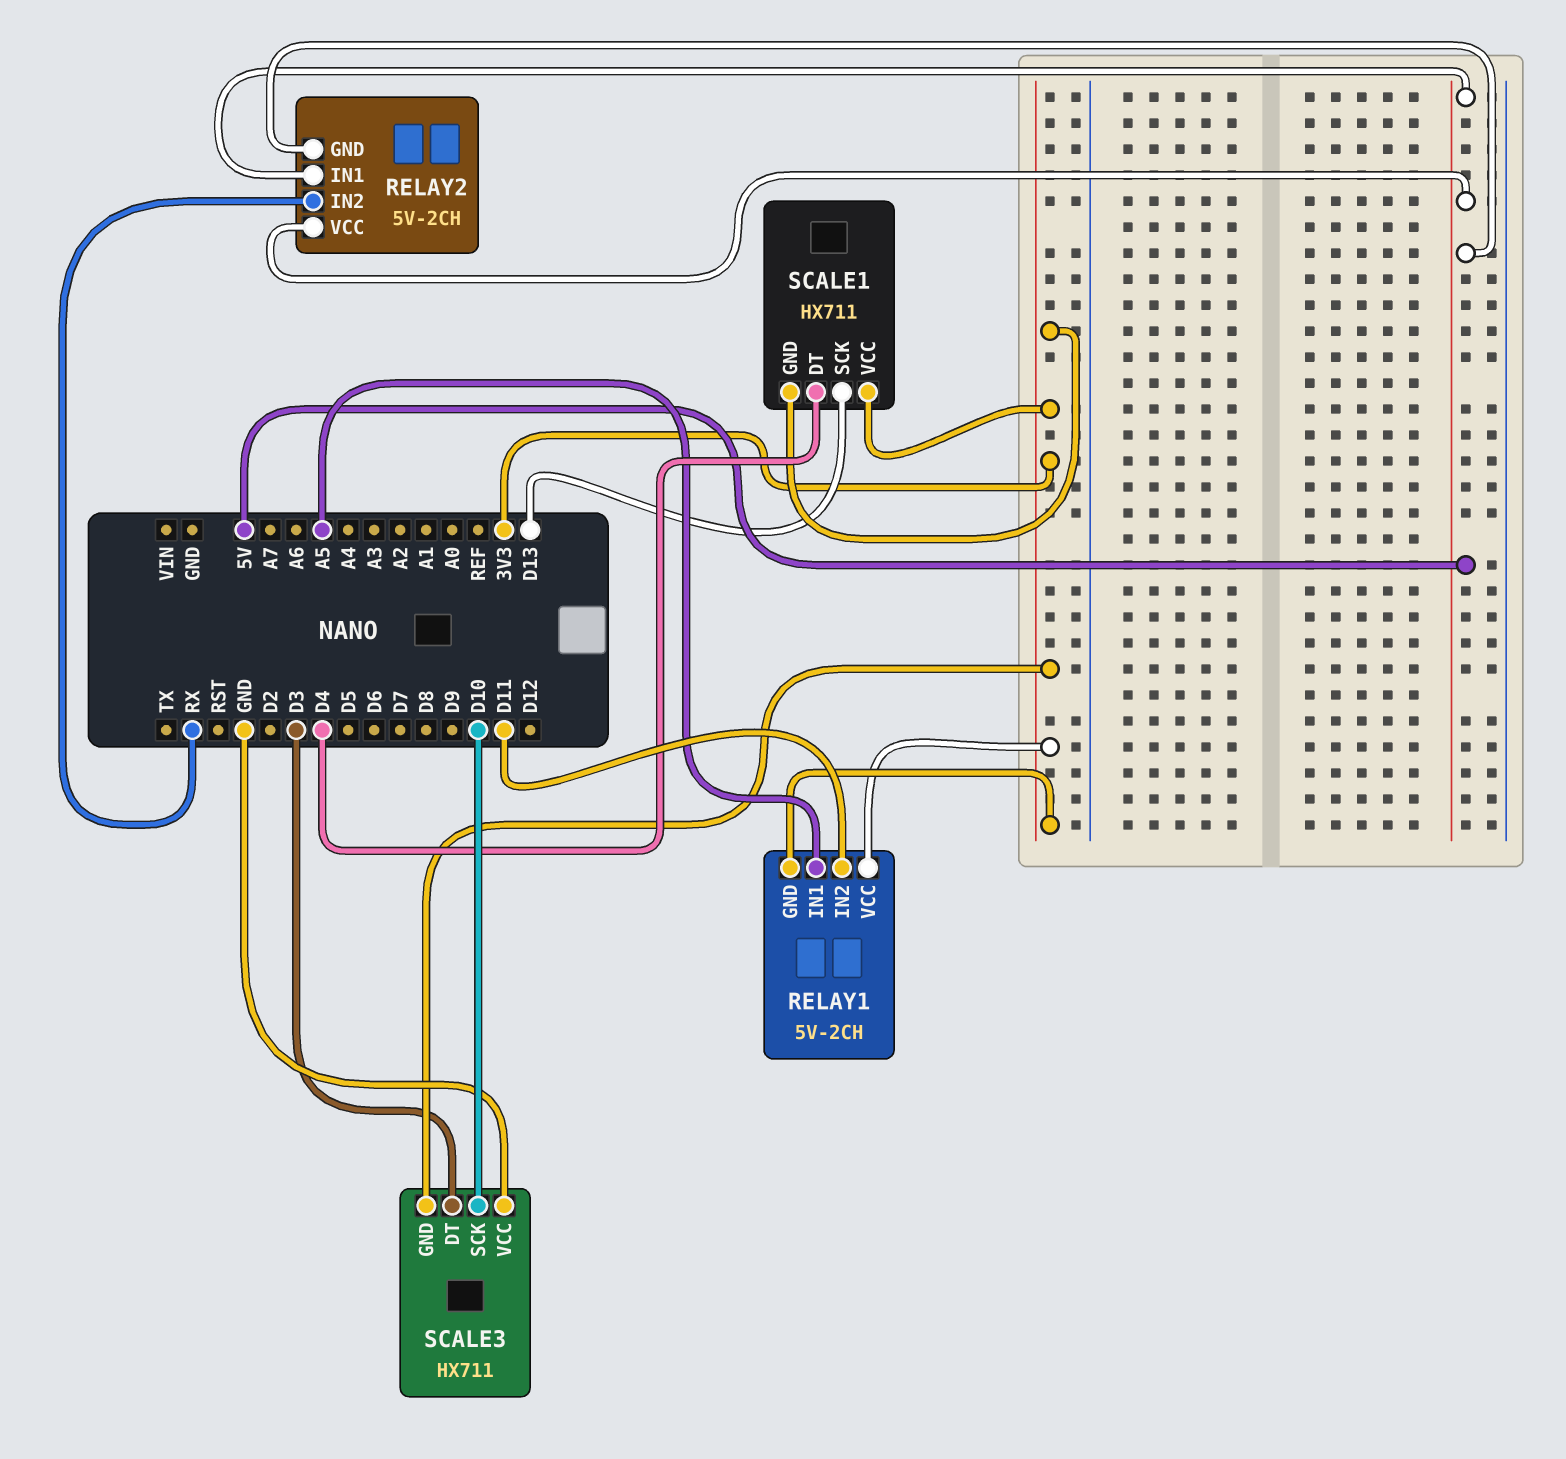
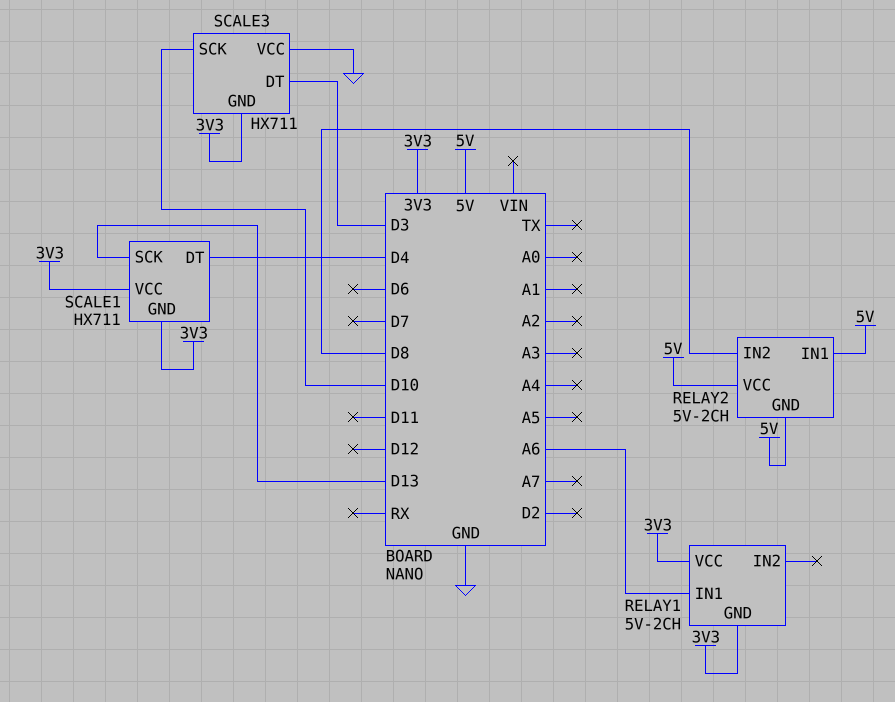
RELAY1 pin IN1: A5 -> A6
RELAY1 pin IN2: D11 -> none
RELAY2 pin IN2: RX -> D8

